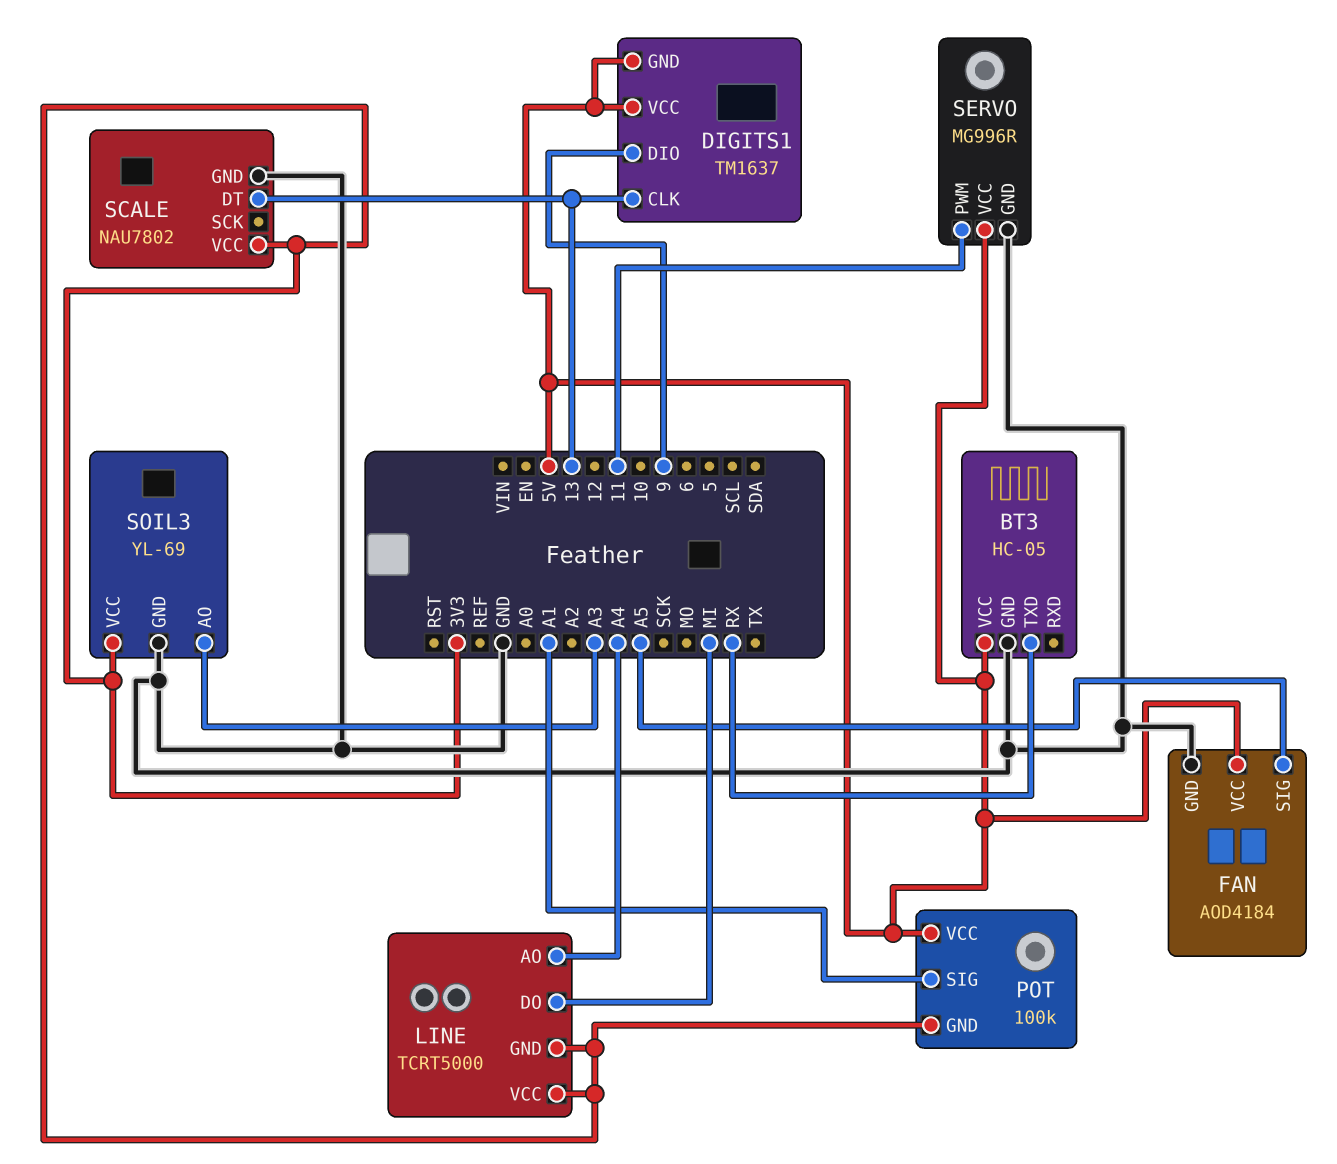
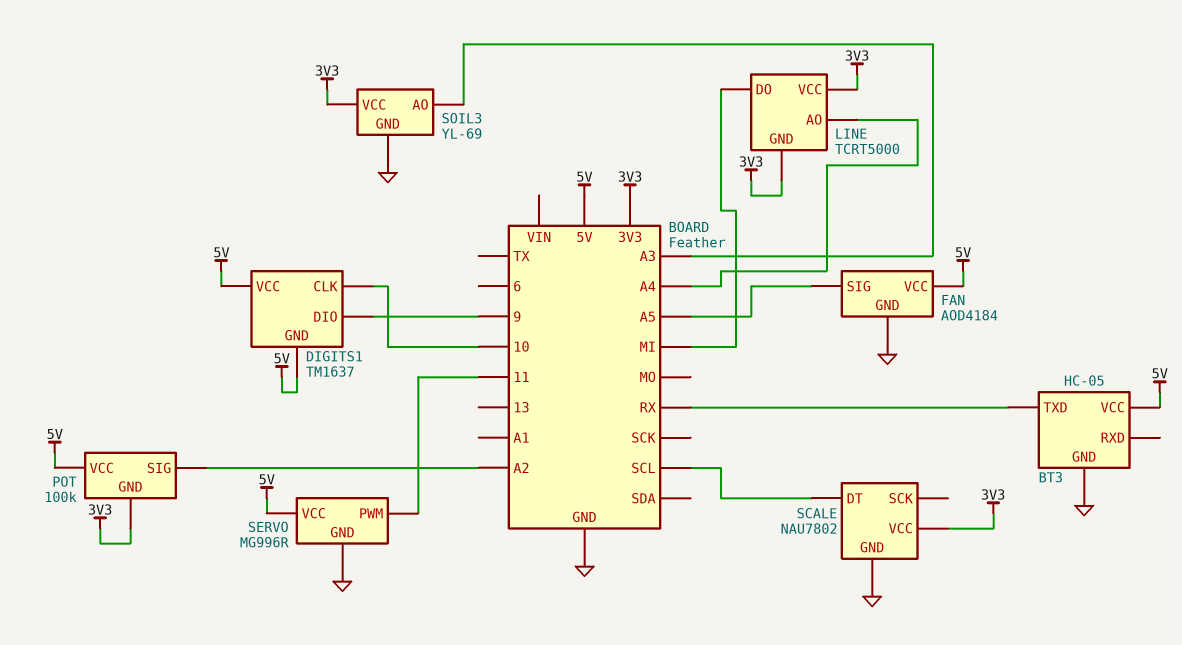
DIGITS1 pin CLK: 13 -> 10
POT pin SIG: A1 -> A2
SCALE pin DT: 13 -> SCL

